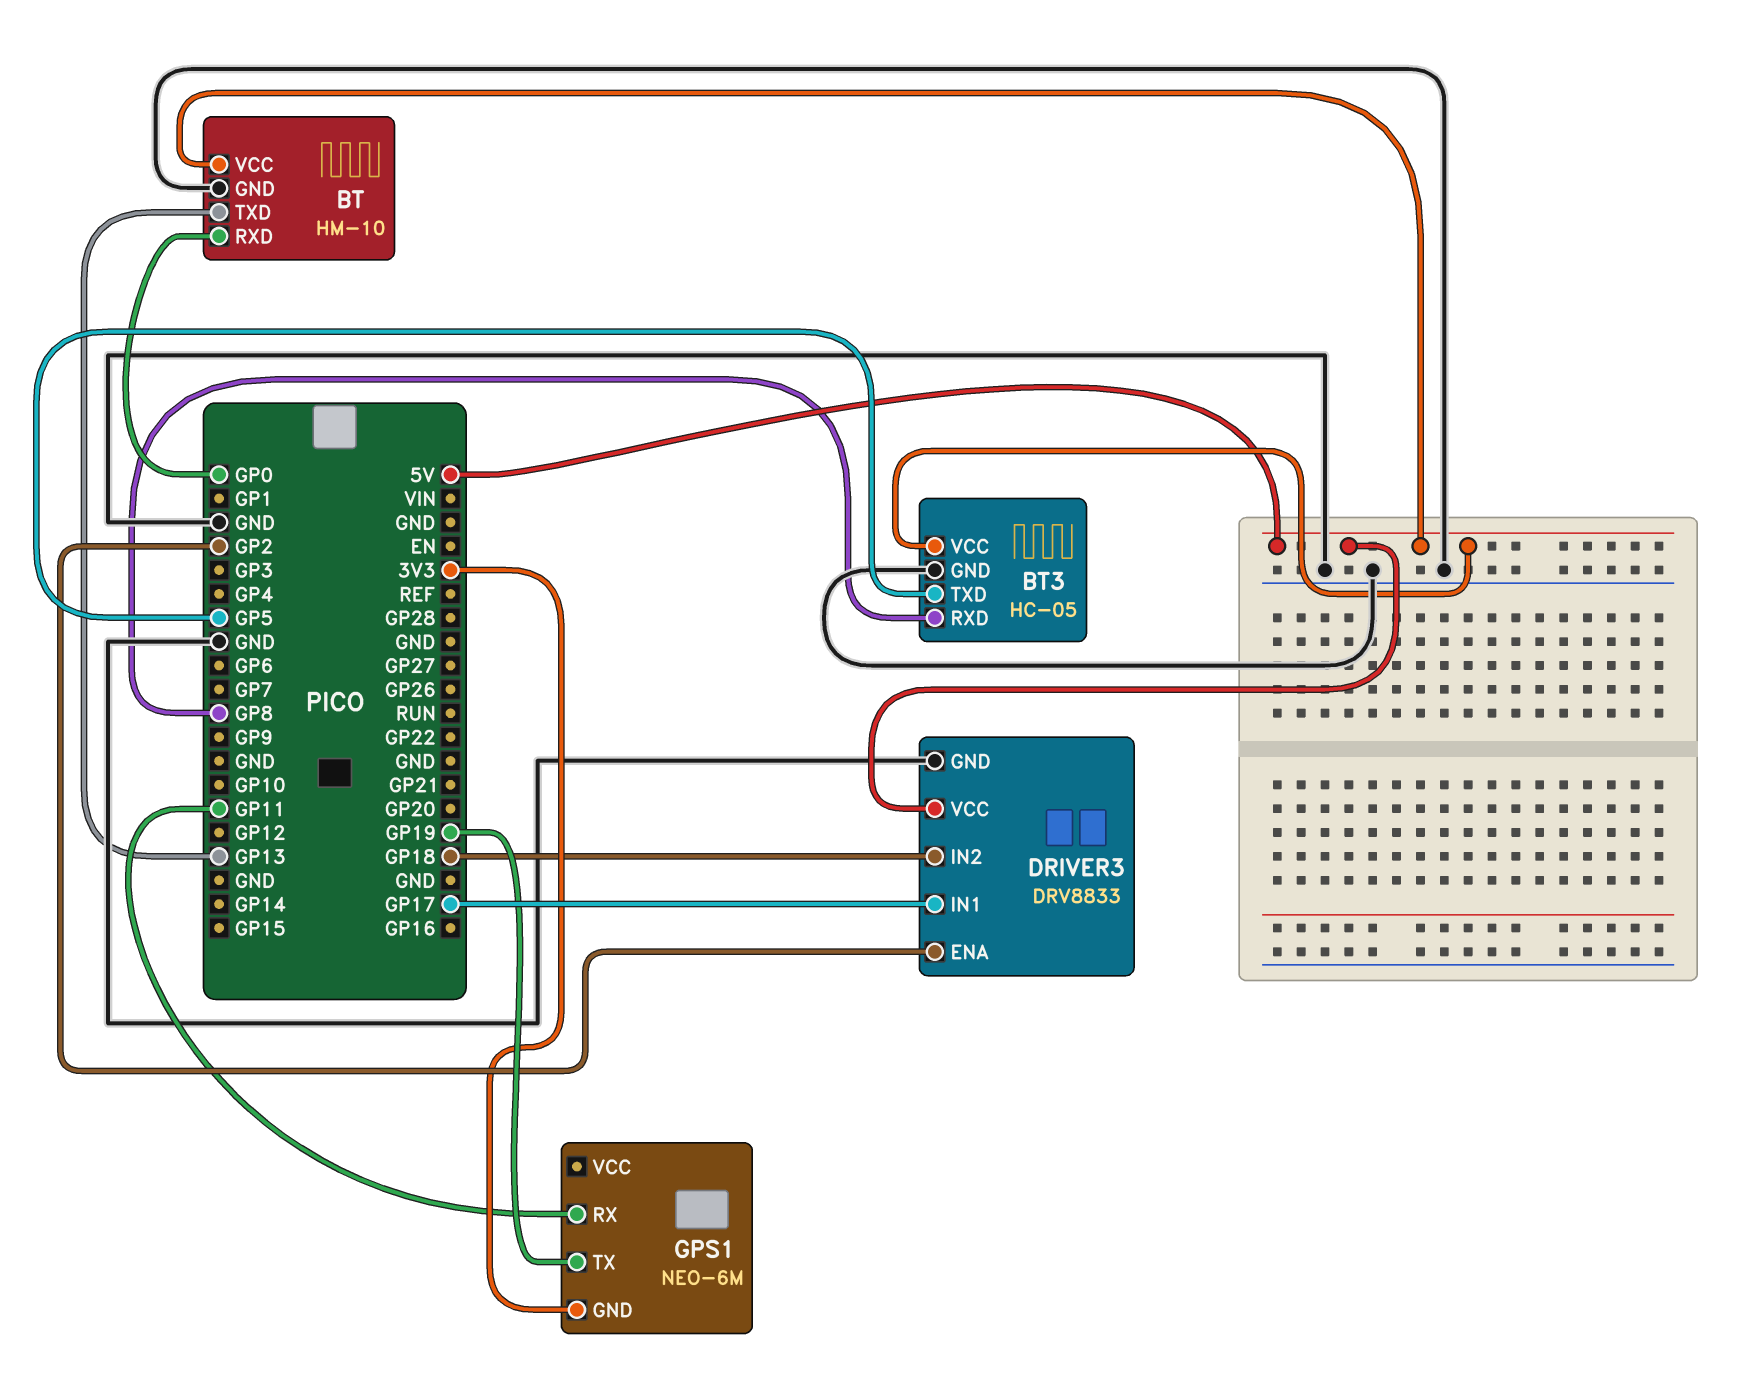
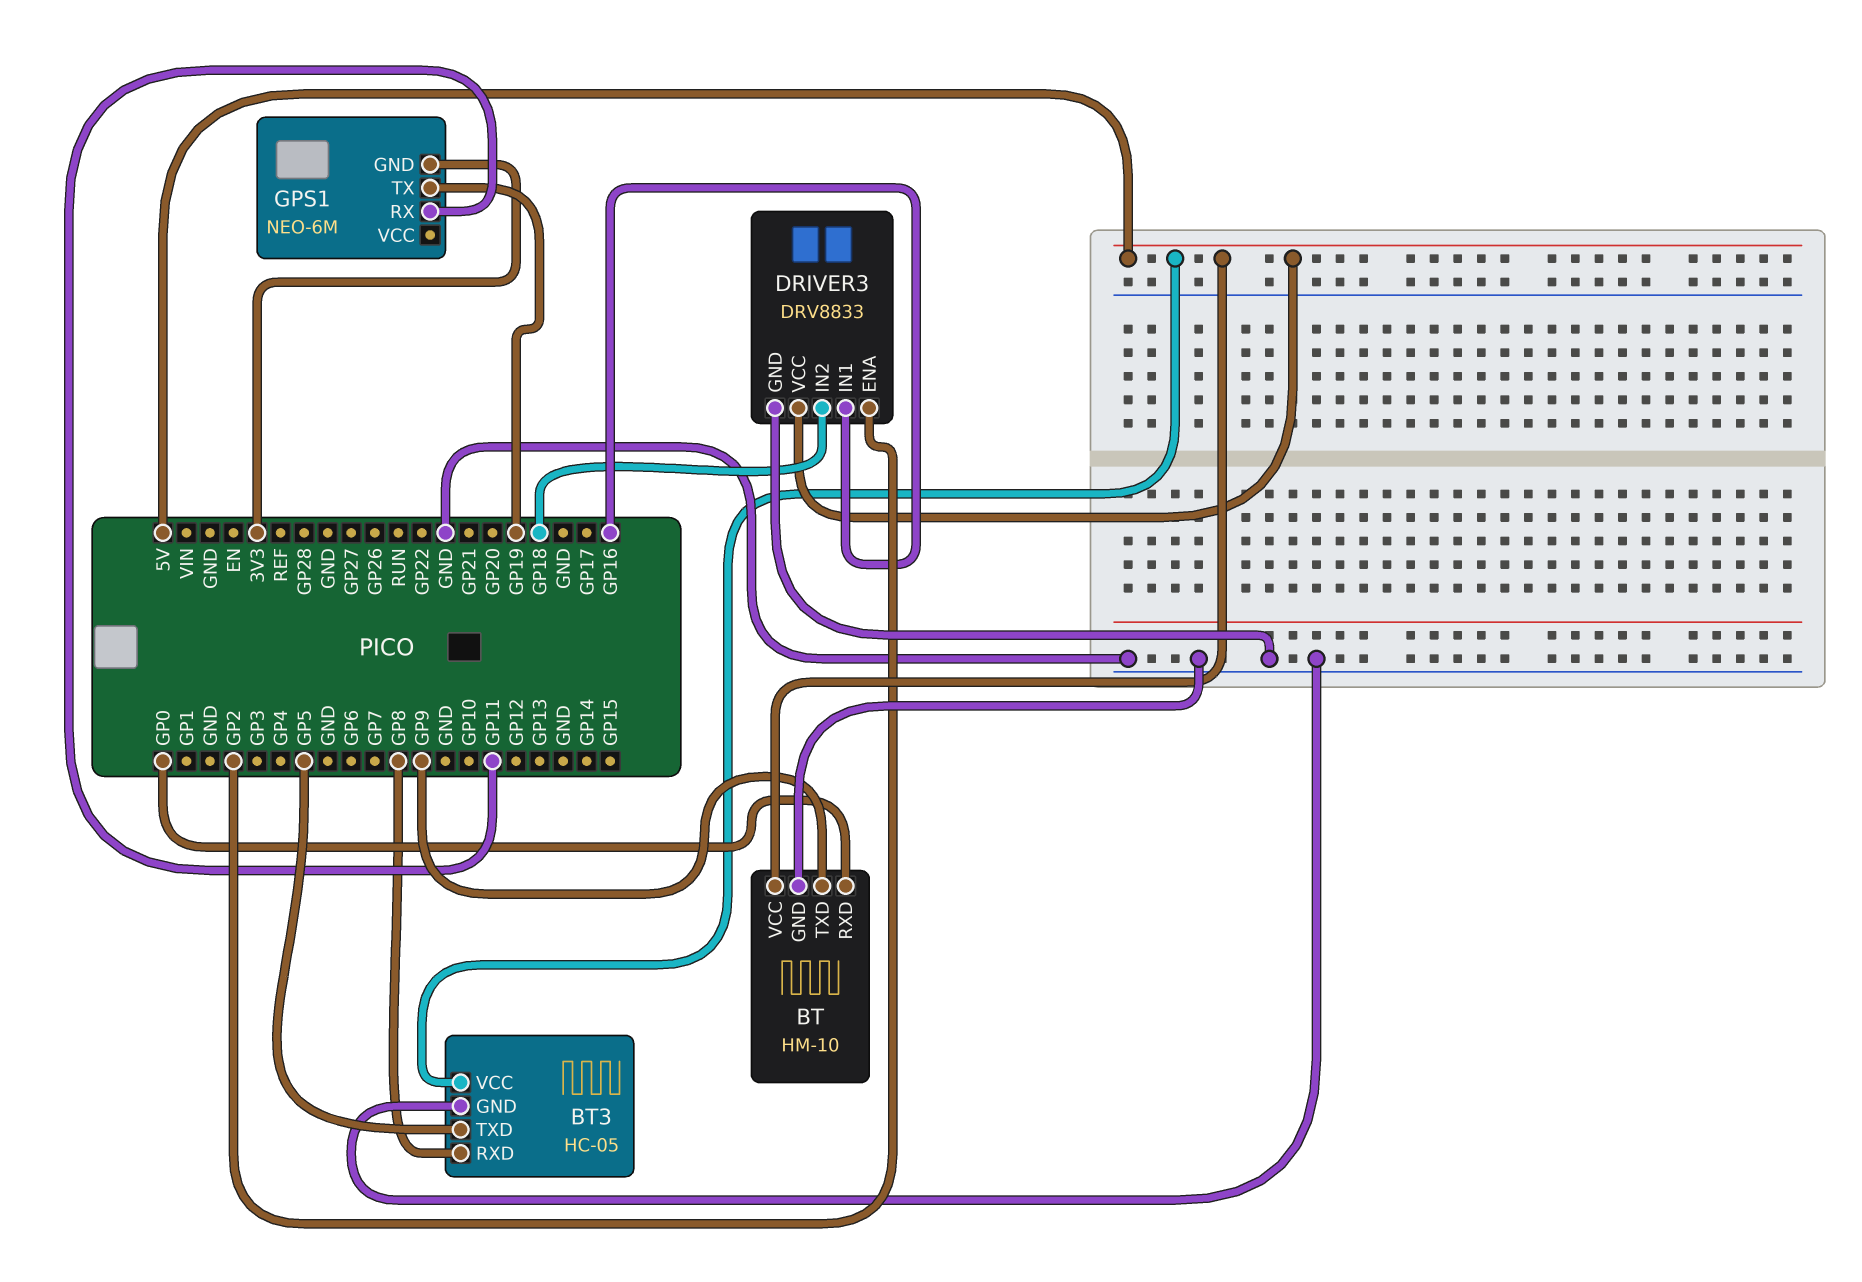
BT pin TXD: GP13 -> GP9
DRIVER3 pin IN1: GP17 -> GP16

